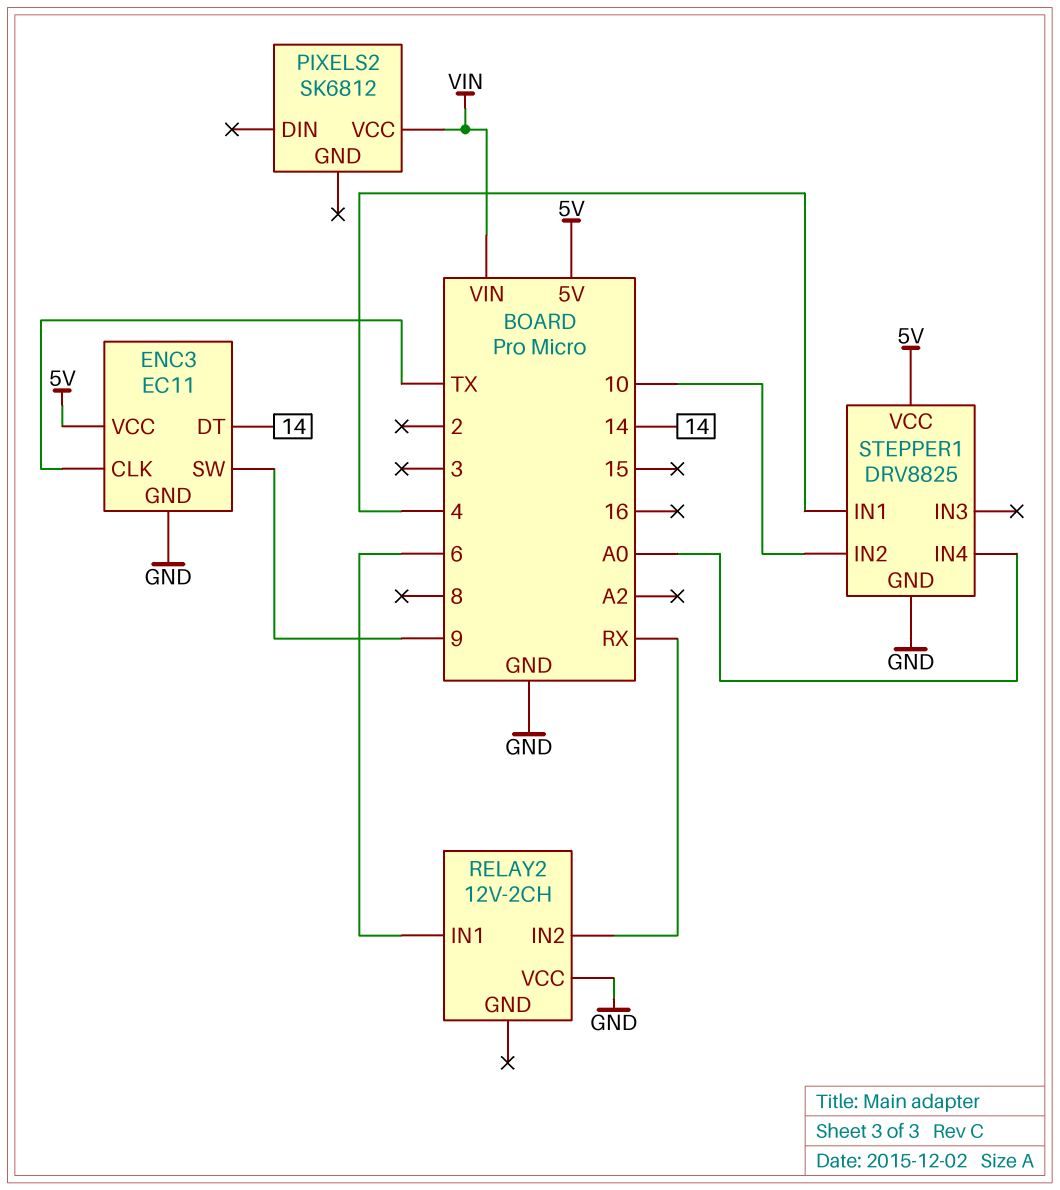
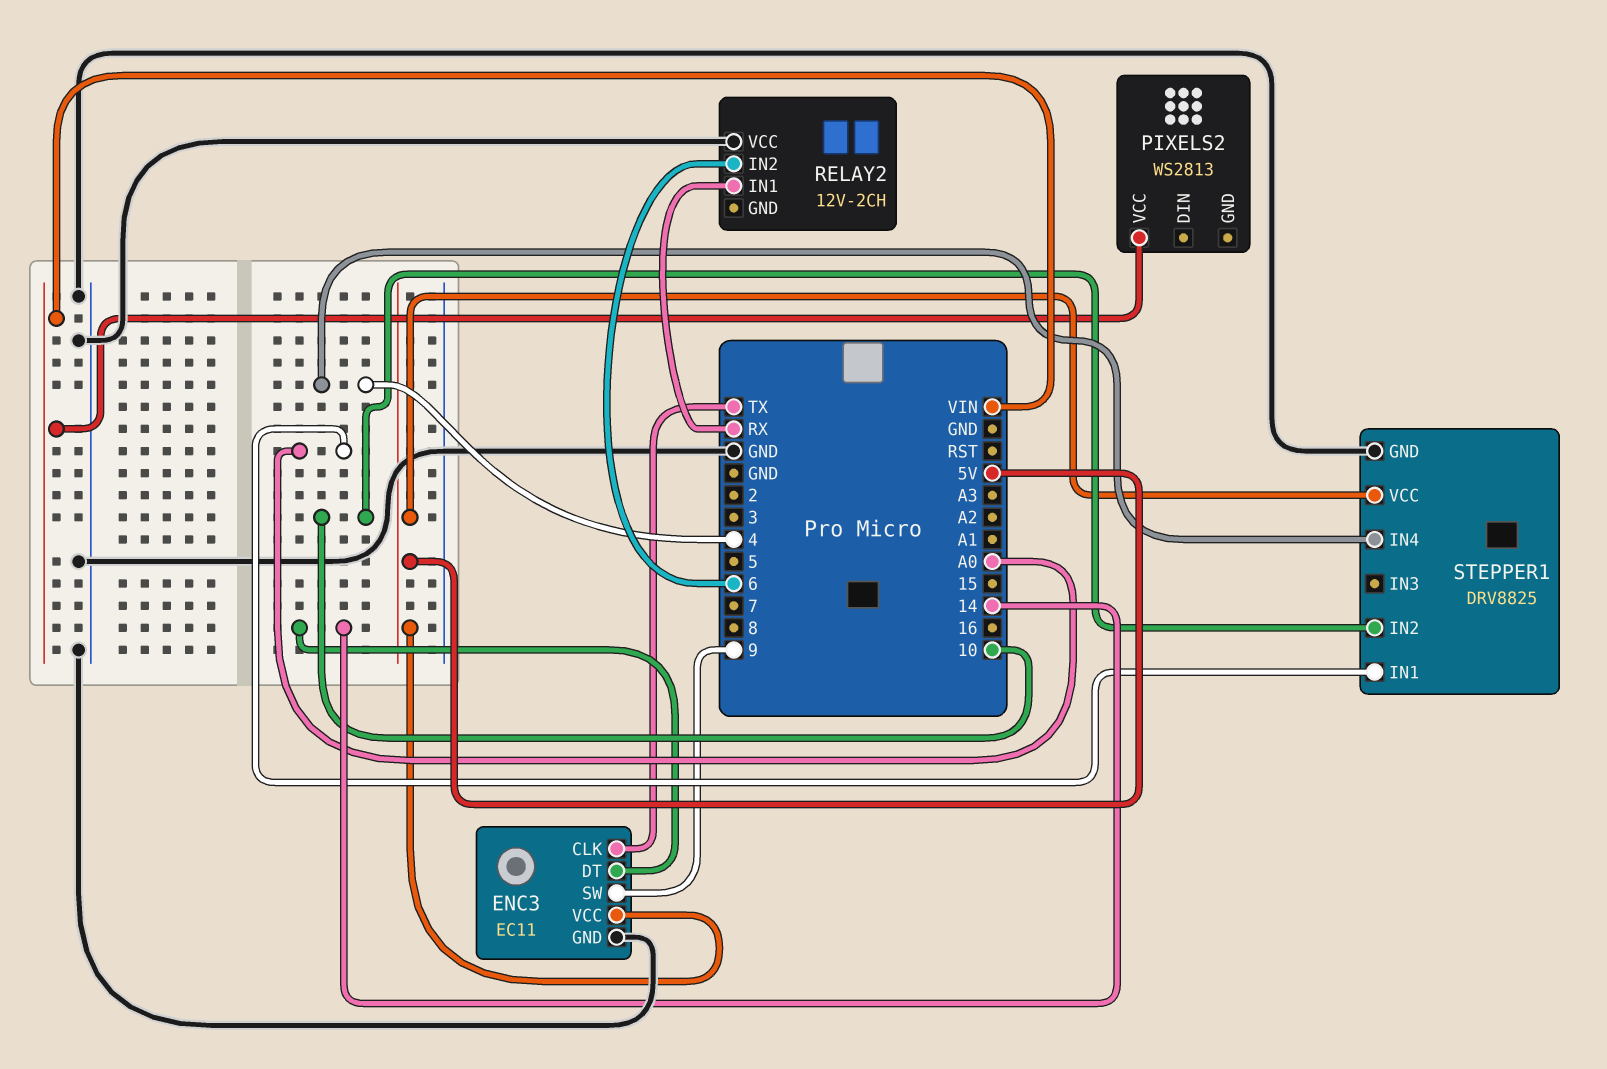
PIXELS2: SK6812 -> WS2813
RELAY2 pin IN1: 6 -> RX
RELAY2 pin IN2: RX -> 6
STEPPER1 pin IN1: 4 -> A0
STEPPER1 pin IN4: A0 -> 4

